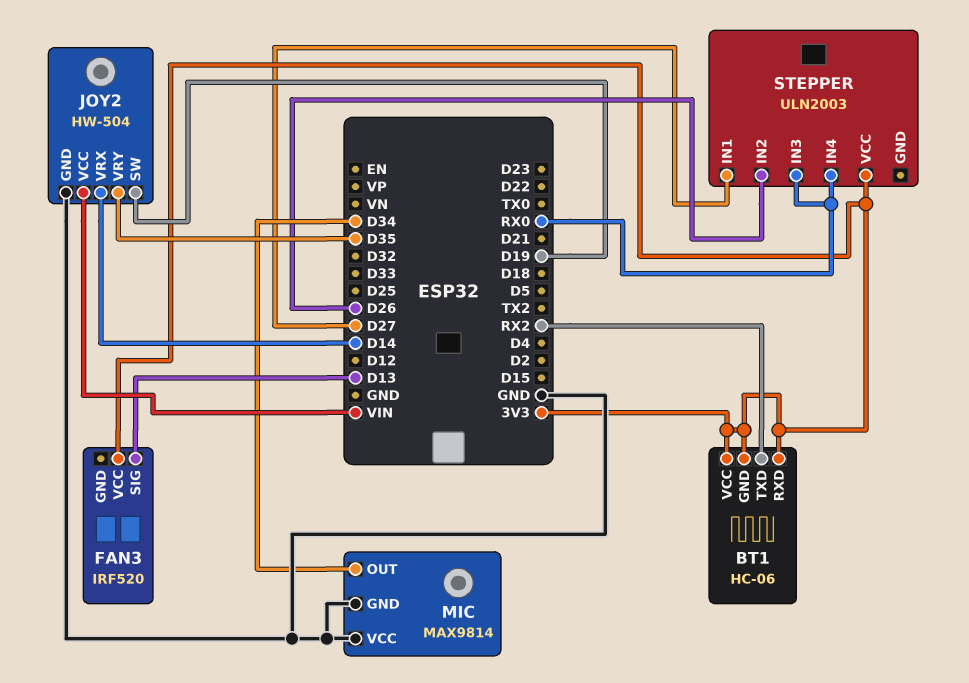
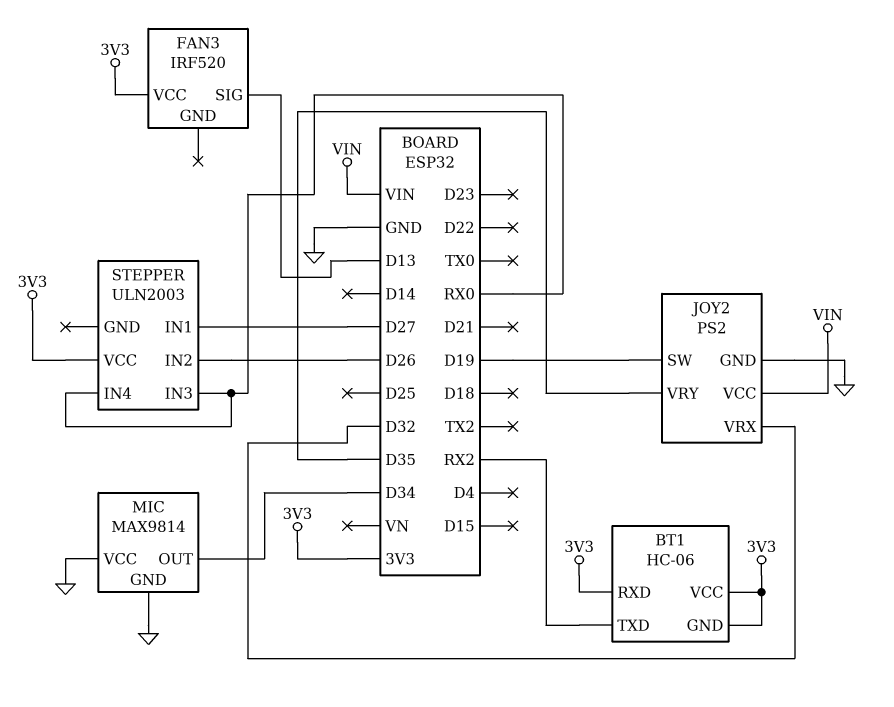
JOY2: HW-504 -> PS2
JOY2 pin VRX: D14 -> D32

